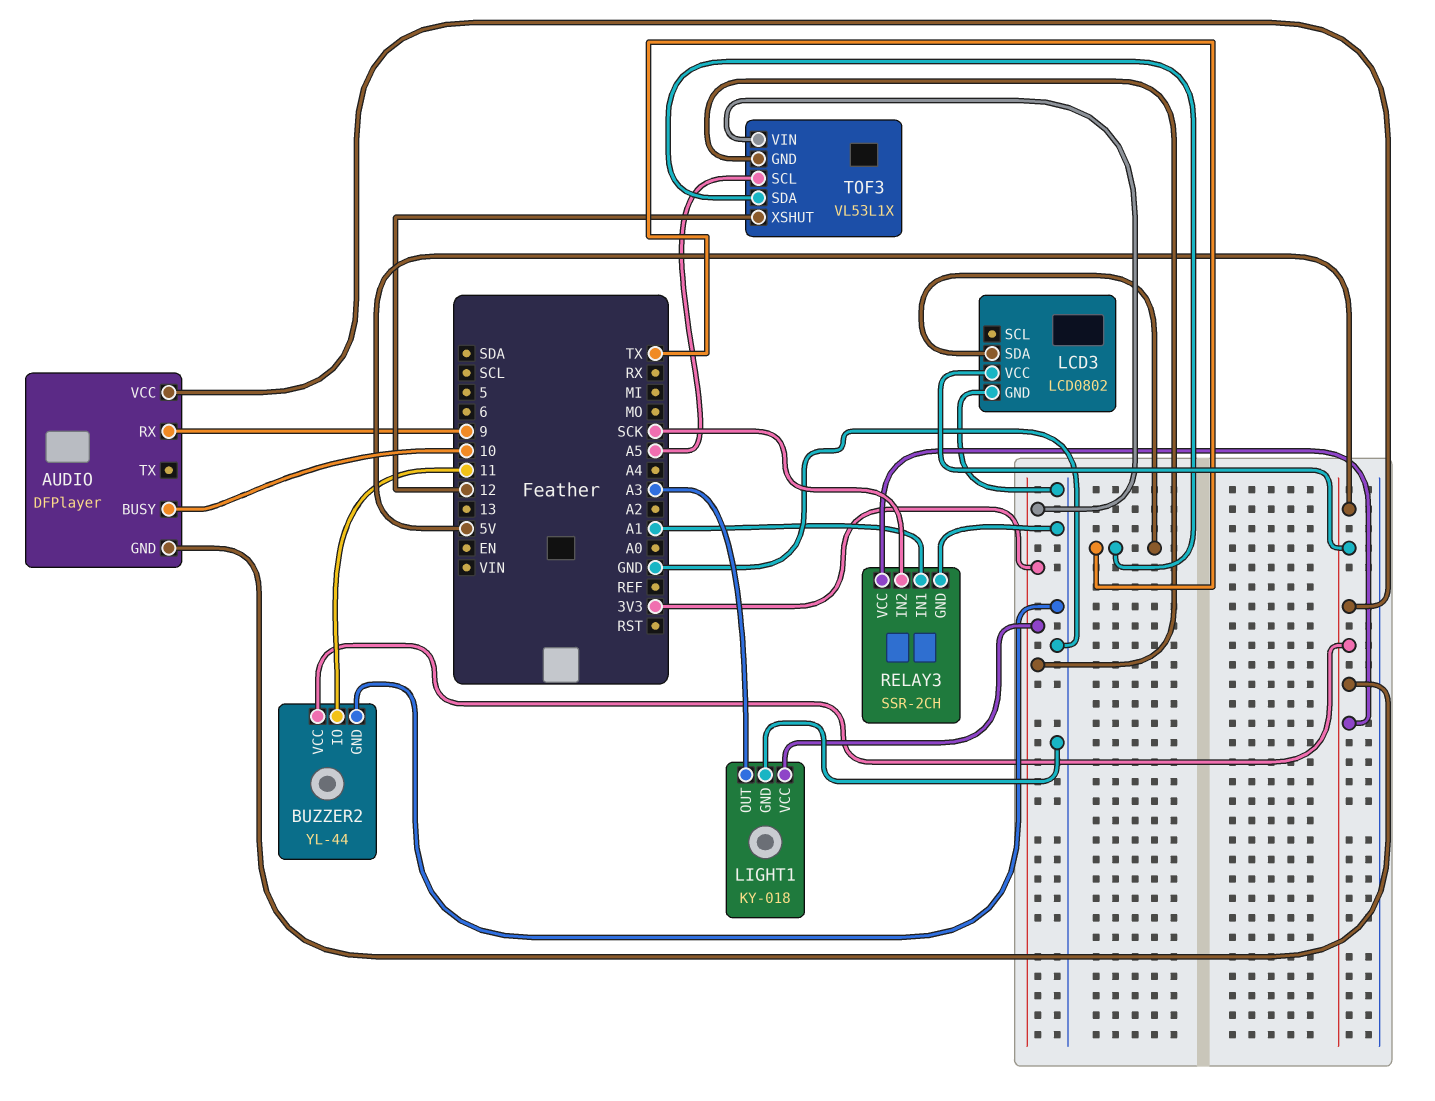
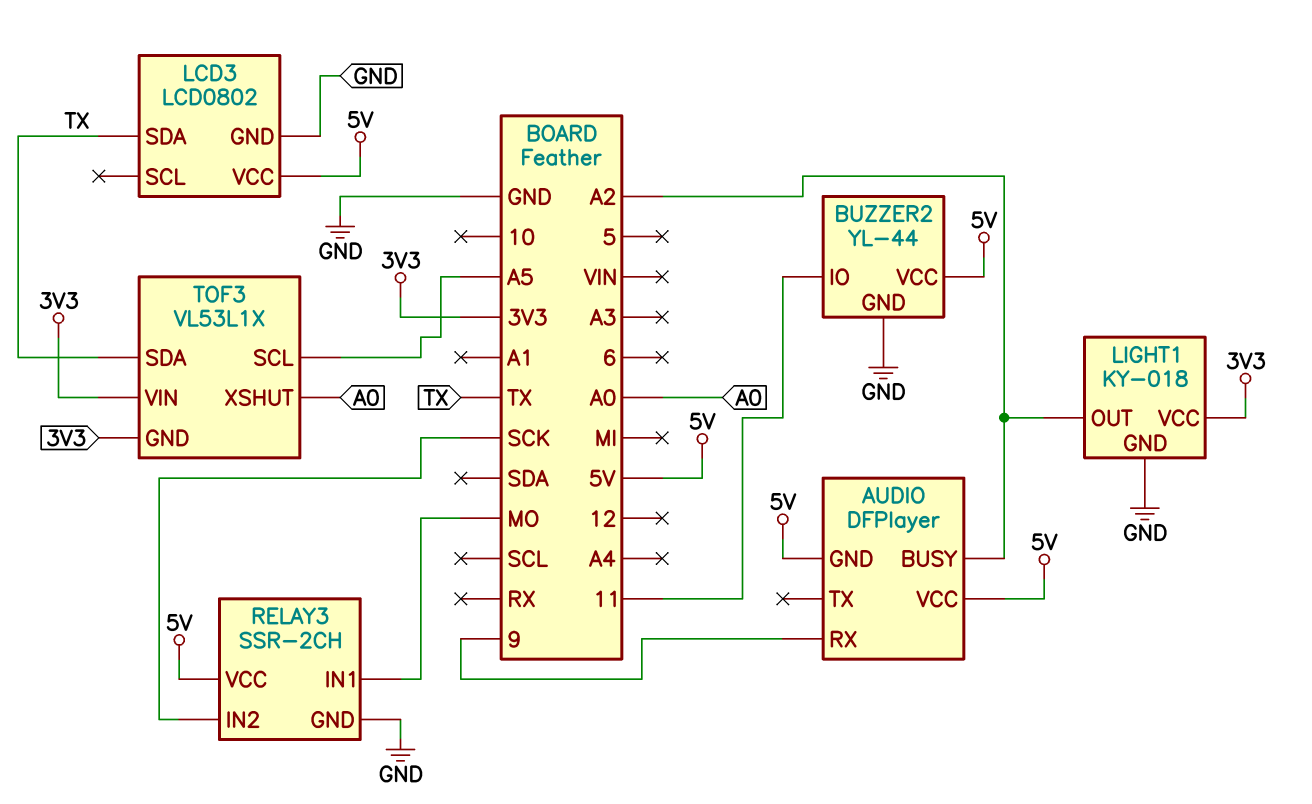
AUDIO pin BUSY: 10 -> A2
LIGHT1 pin OUT: A3 -> A2
RELAY3 pin IN1: A1 -> MO
TOF3 pin XSHUT: 12 -> A0

